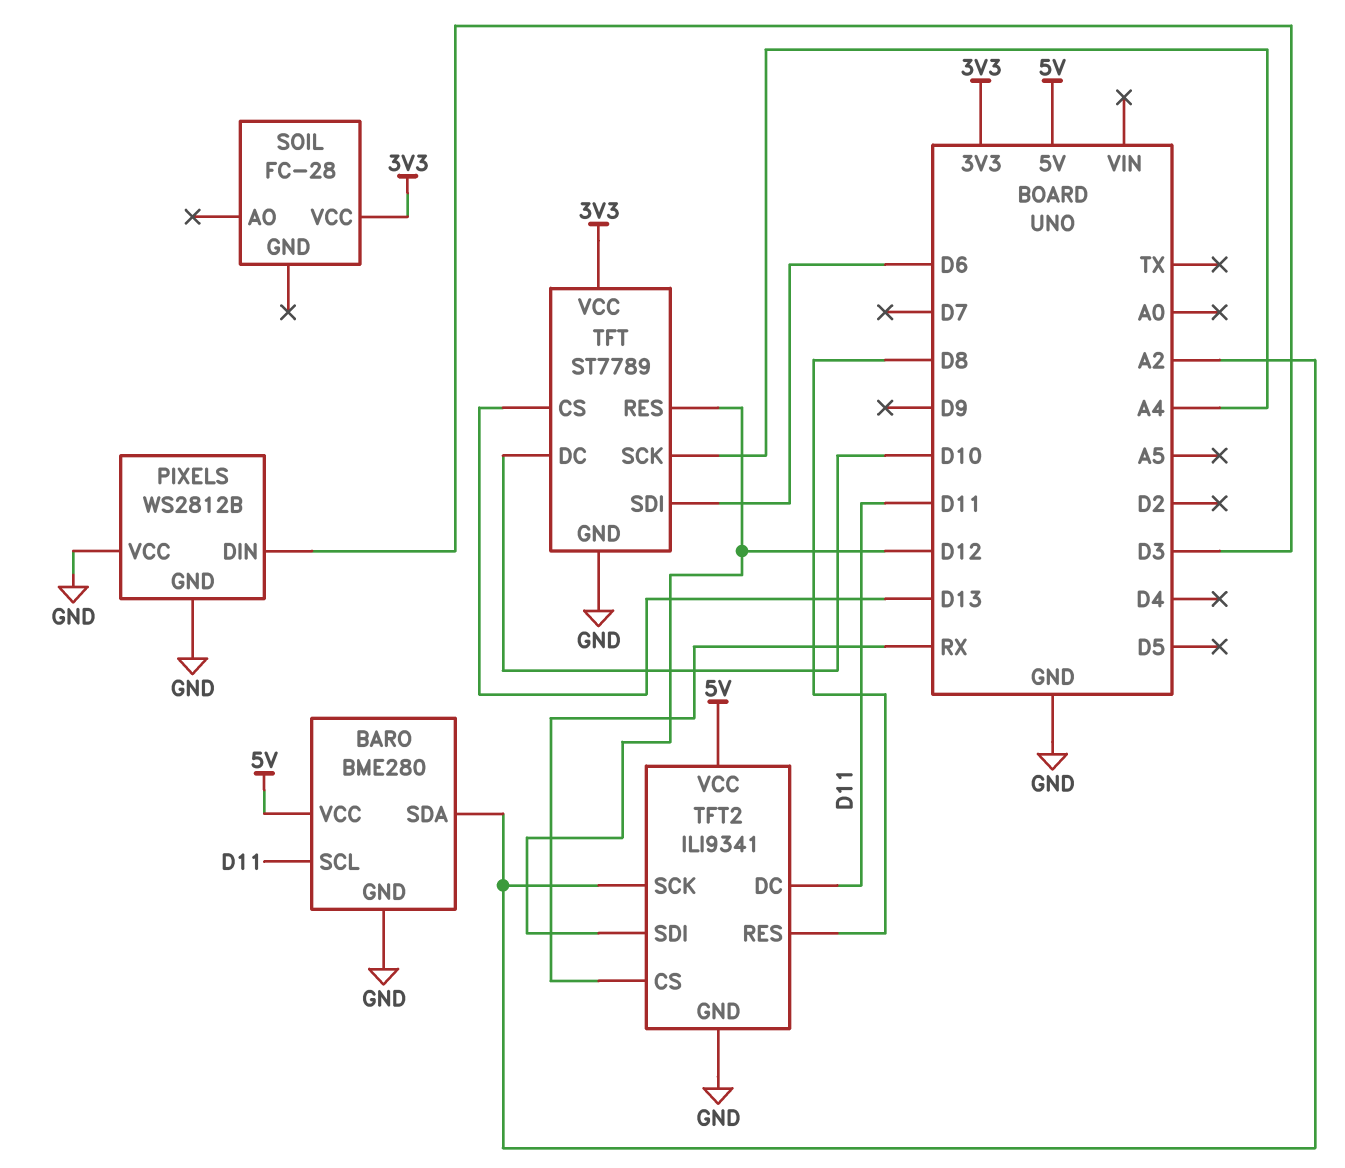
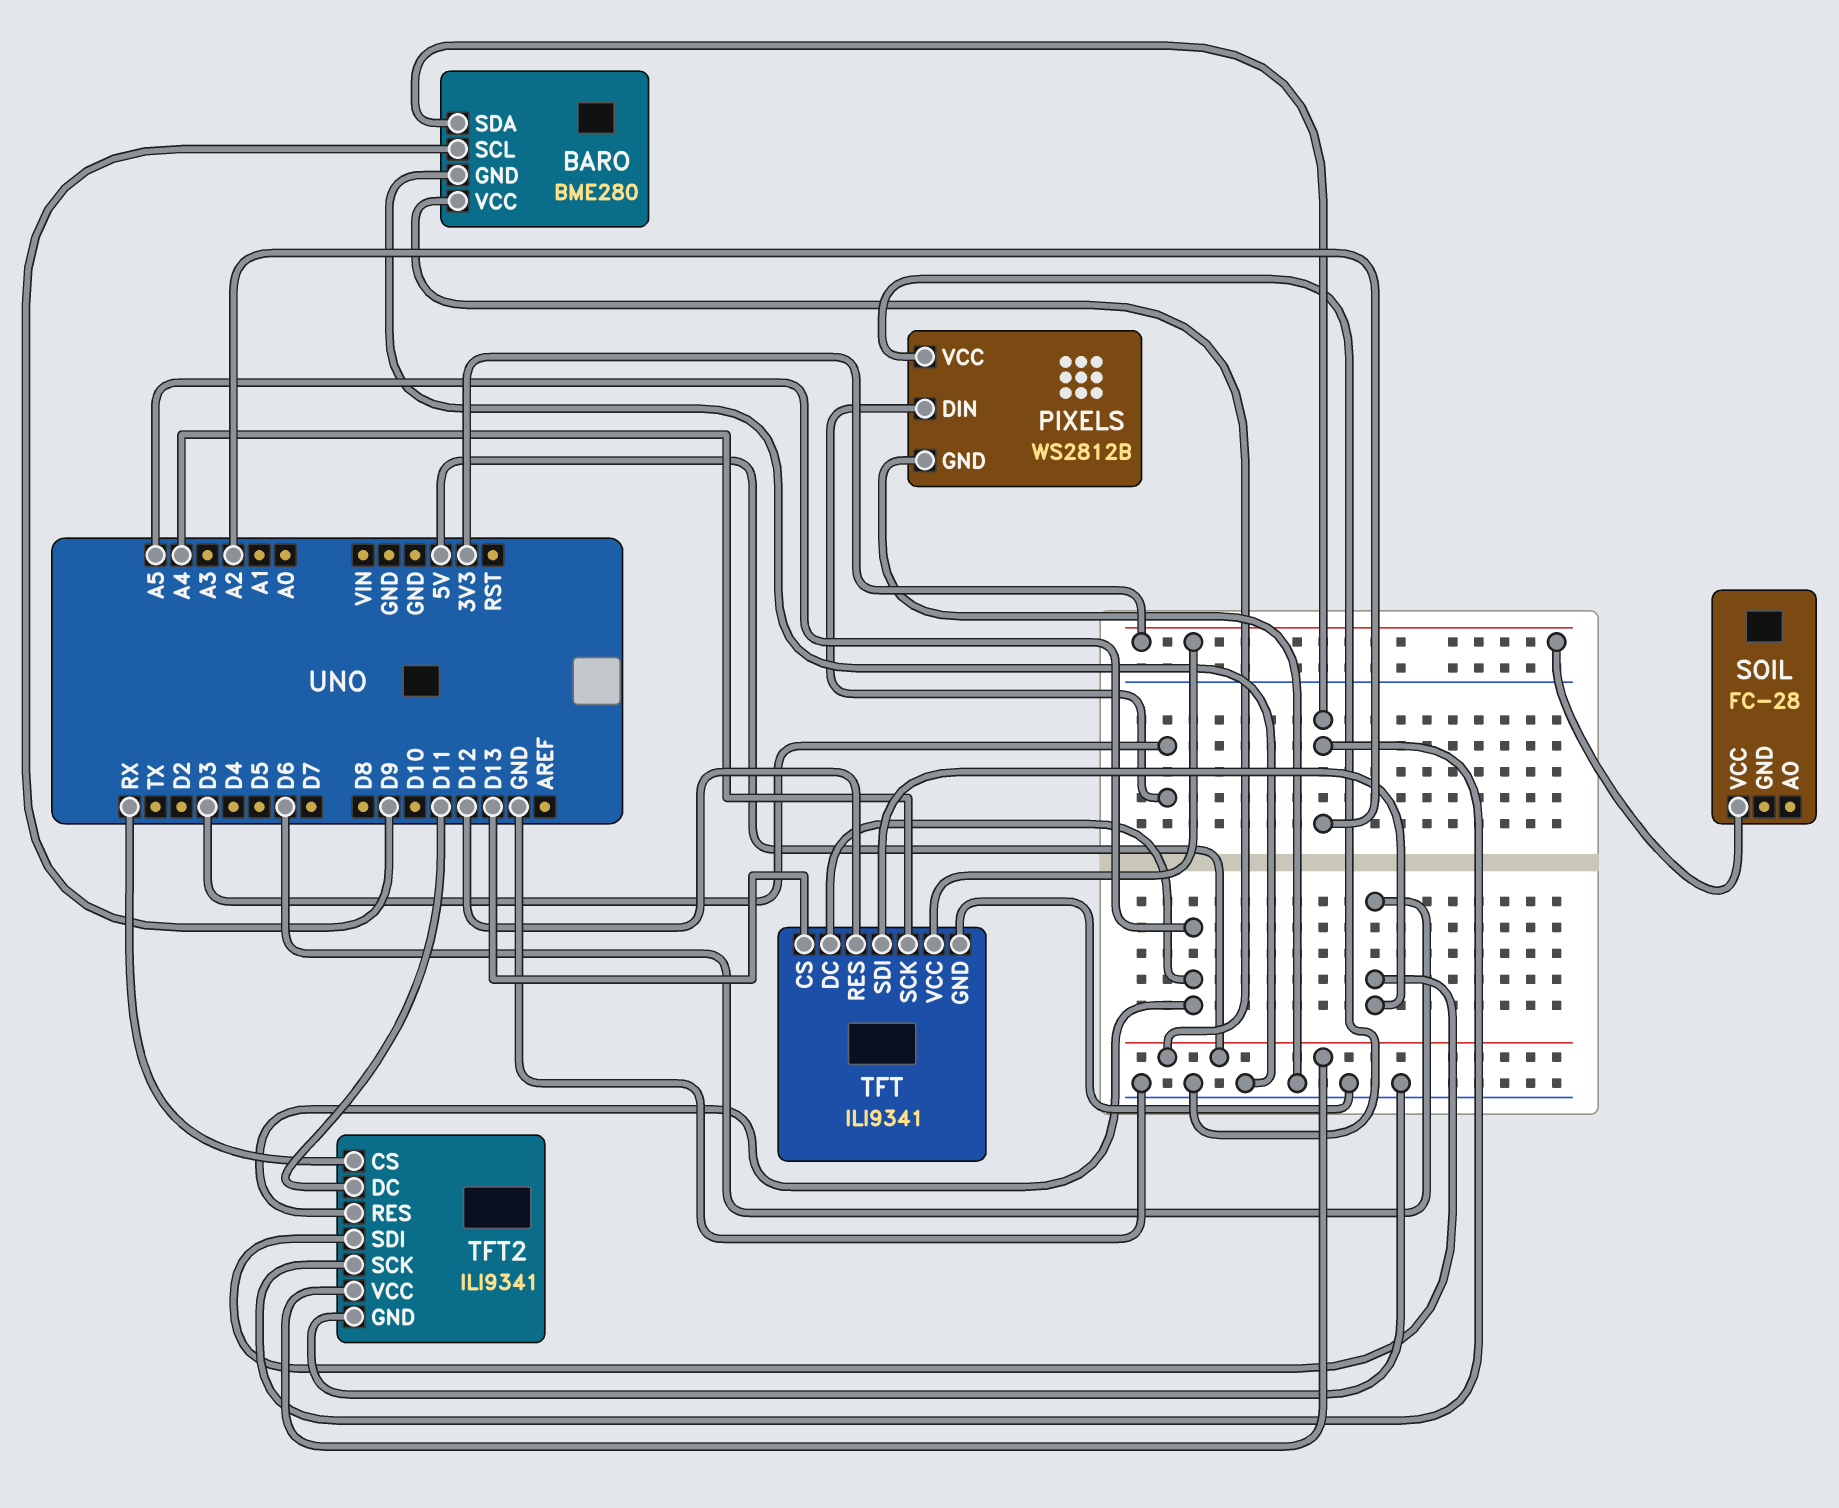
BARO pin SCL: D11 -> D9
TFT: ST7789 -> ILI9341
TFT pin DC: D10 -> A5
TFT2 pin RES: D8 -> A5
TFT2 pin SDI: D12 -> D6

